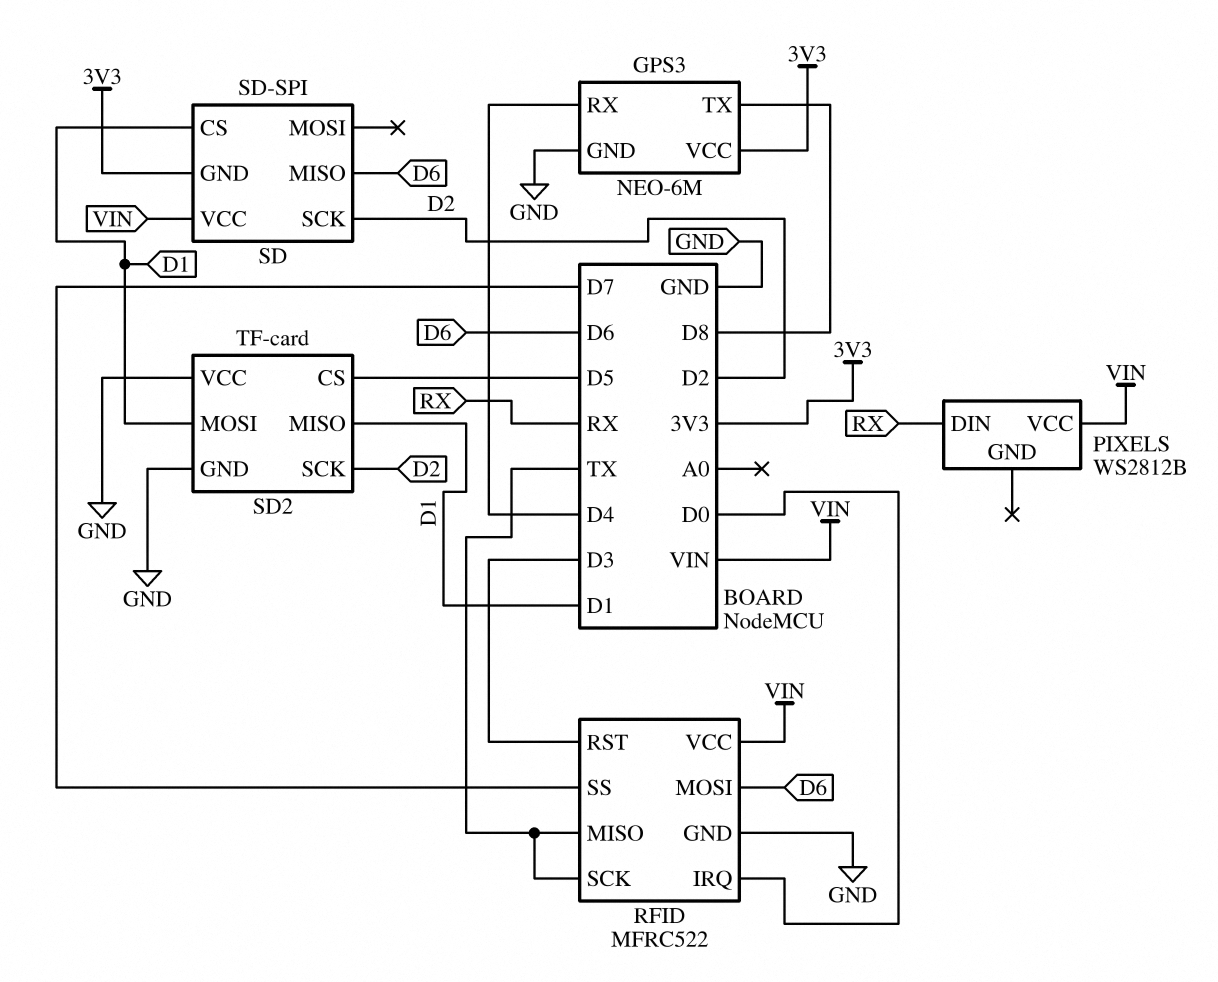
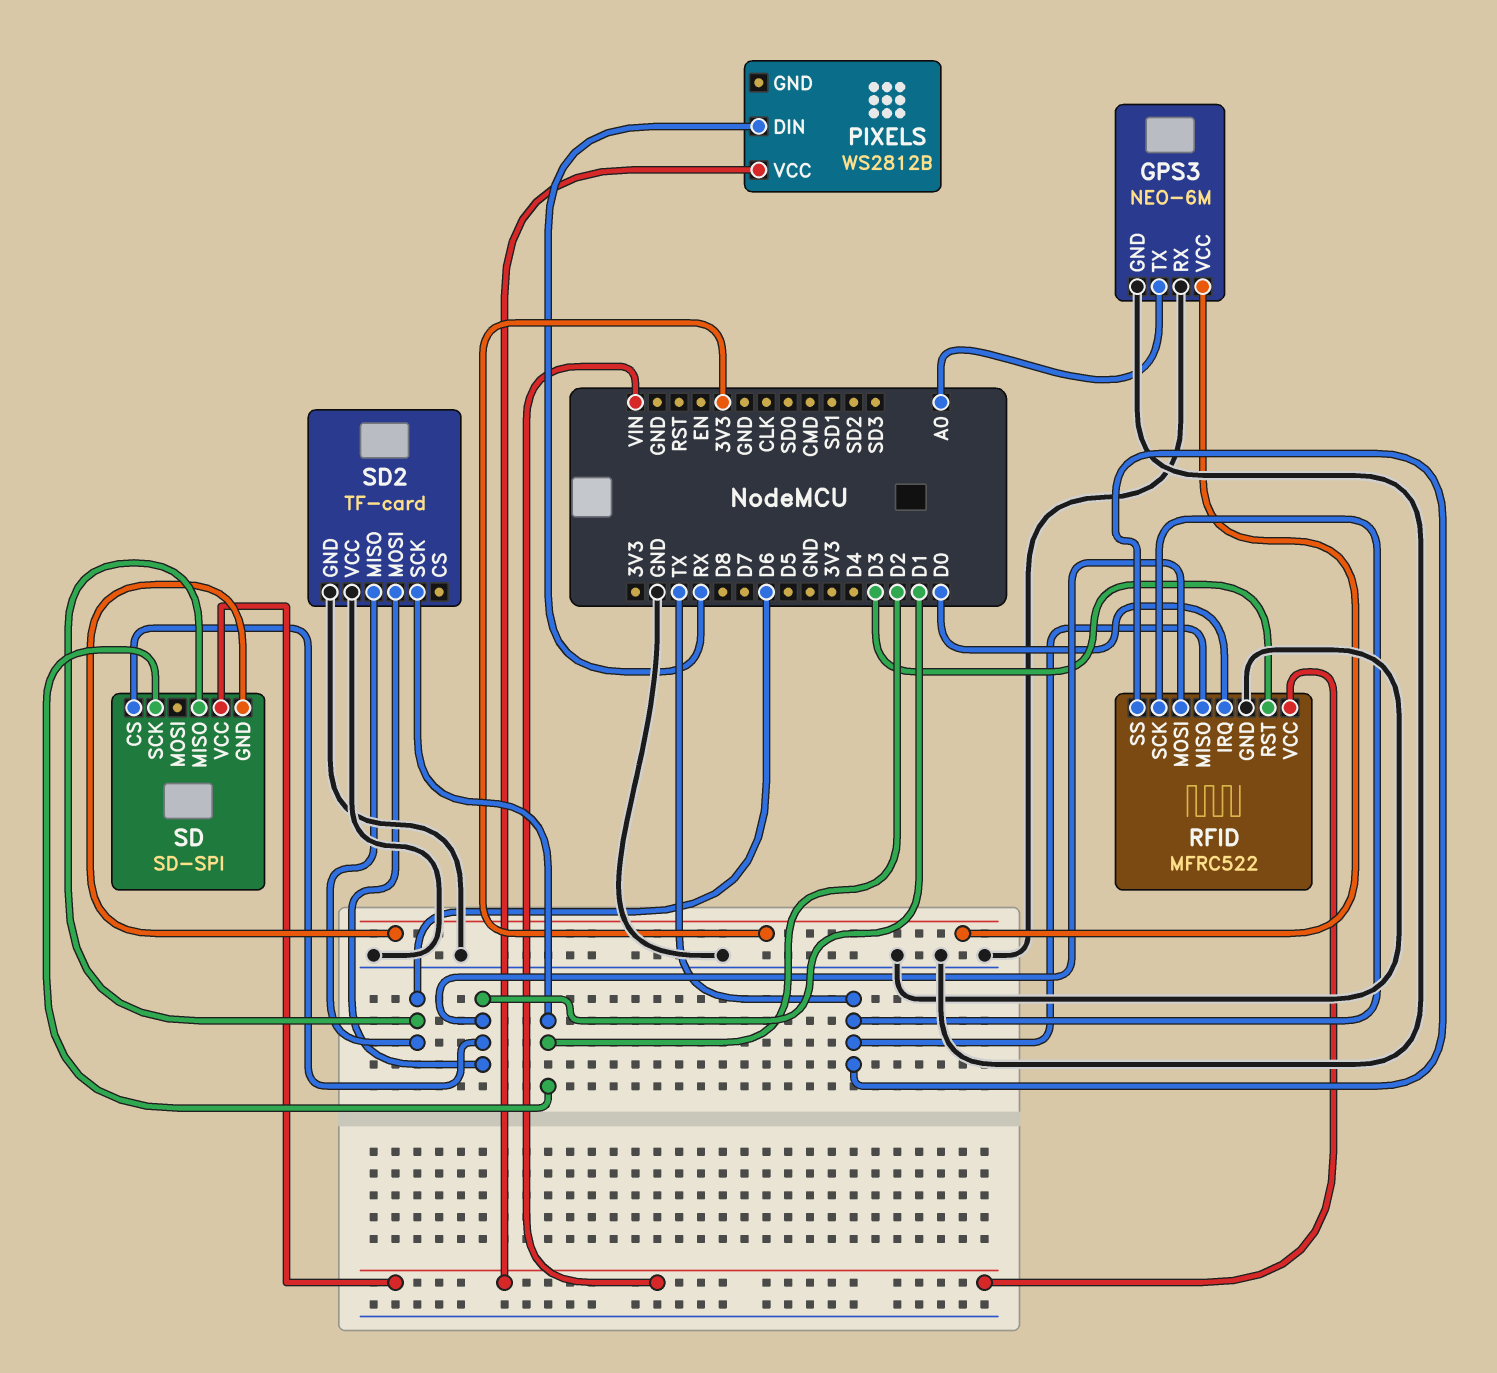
GPS3 pin RX: D4 -> GND
GPS3 pin TX: D8 -> A0
RFID pin MOSI: D6 -> D1
RFID pin SS: D7 -> TX
SD2 pin CS: D5 -> none
SD2 pin MISO: D1 -> D6

